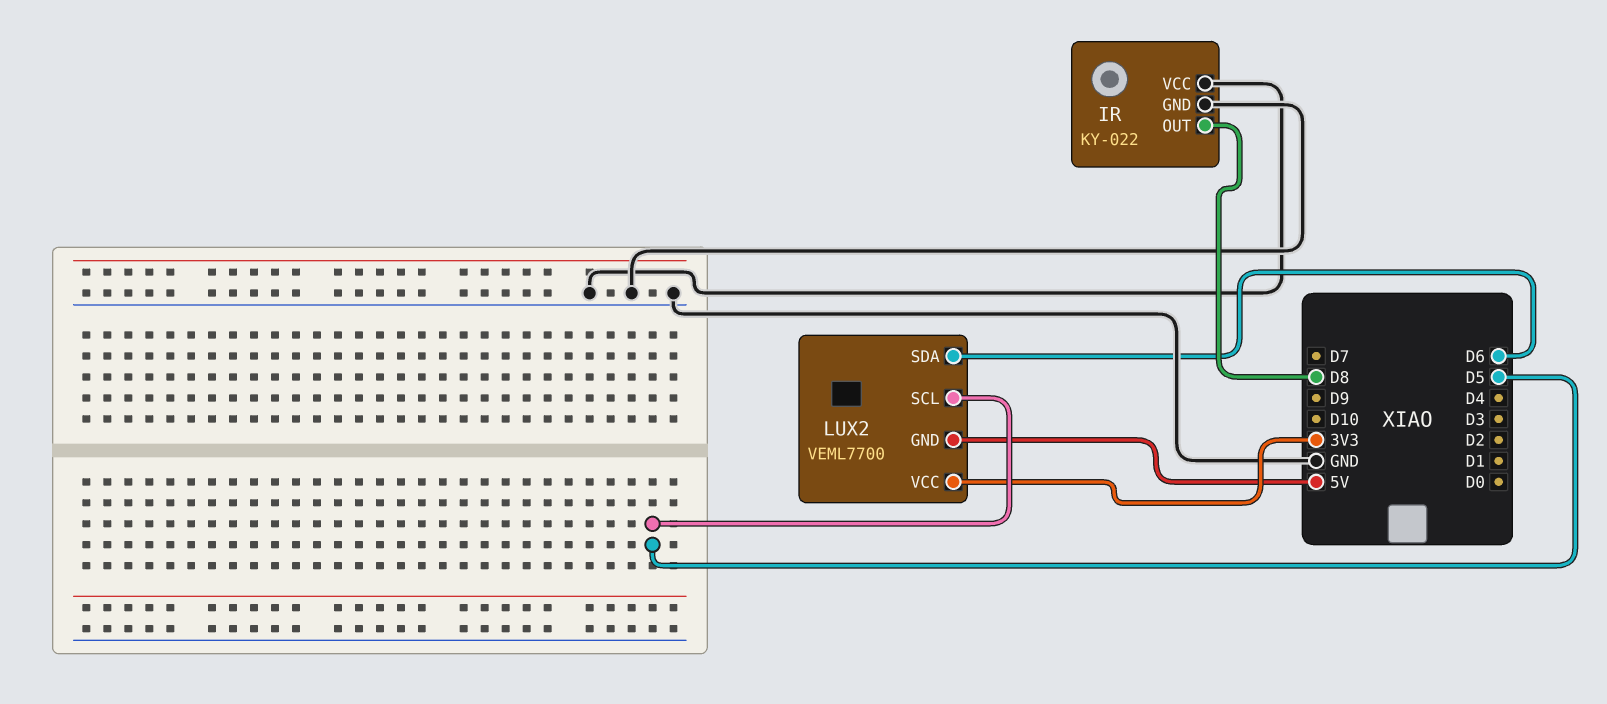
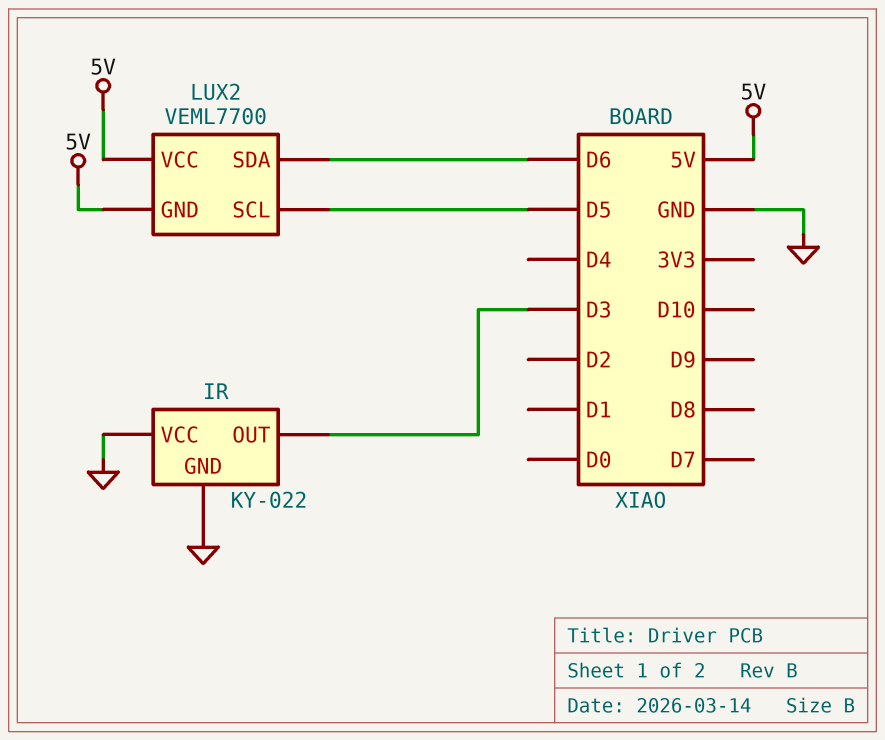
IR pin OUT: D8 -> D3
LUX2 pin VCC: 3V3 -> 5V

